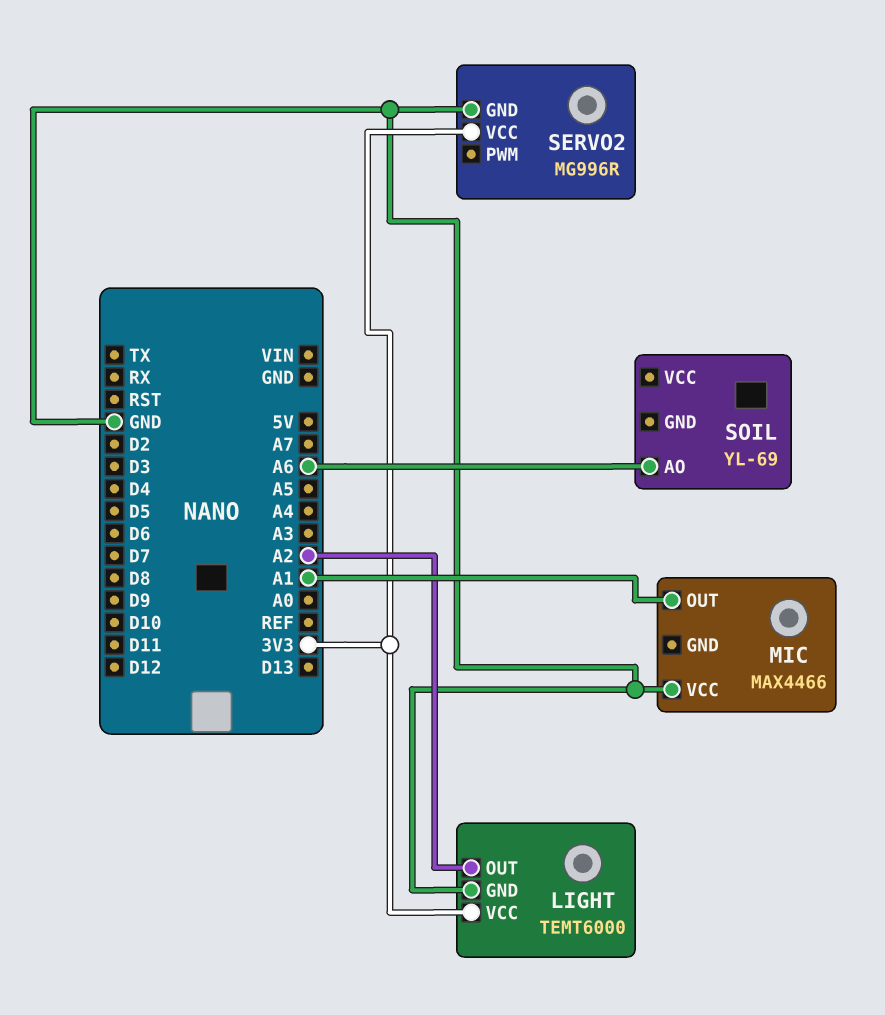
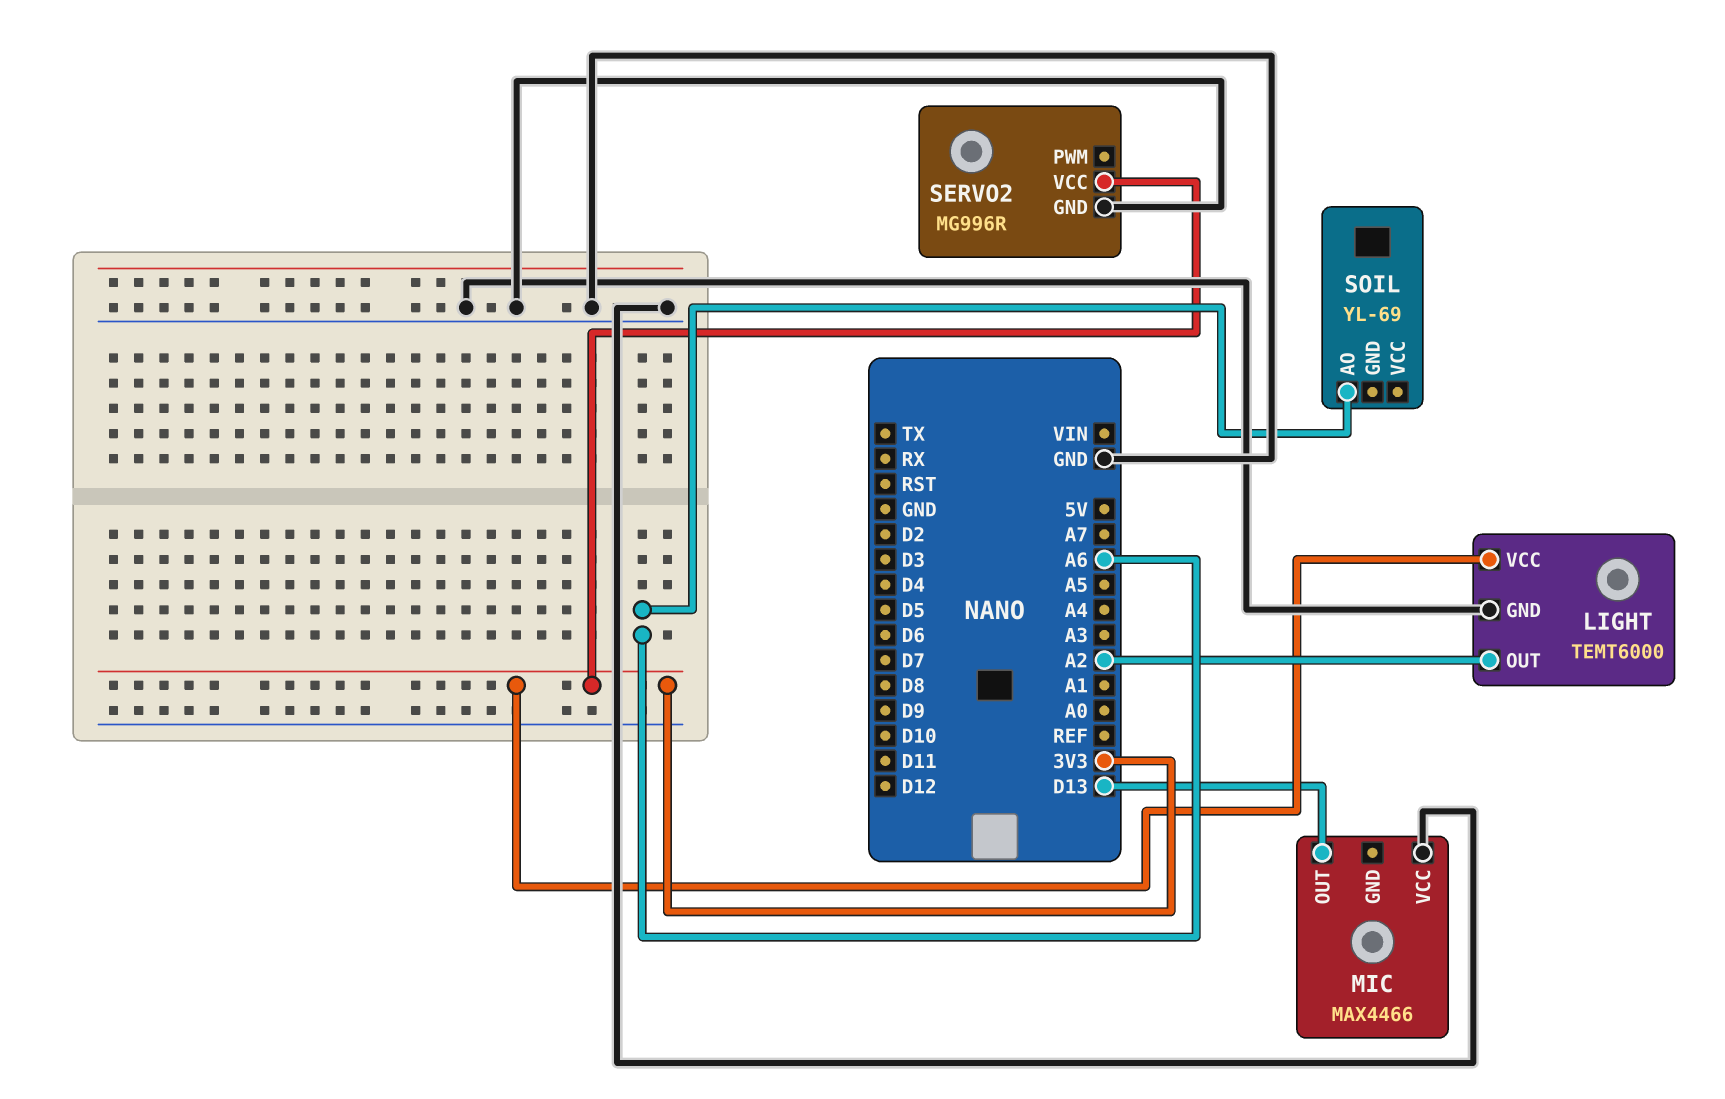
MIC pin OUT: A1 -> D13

